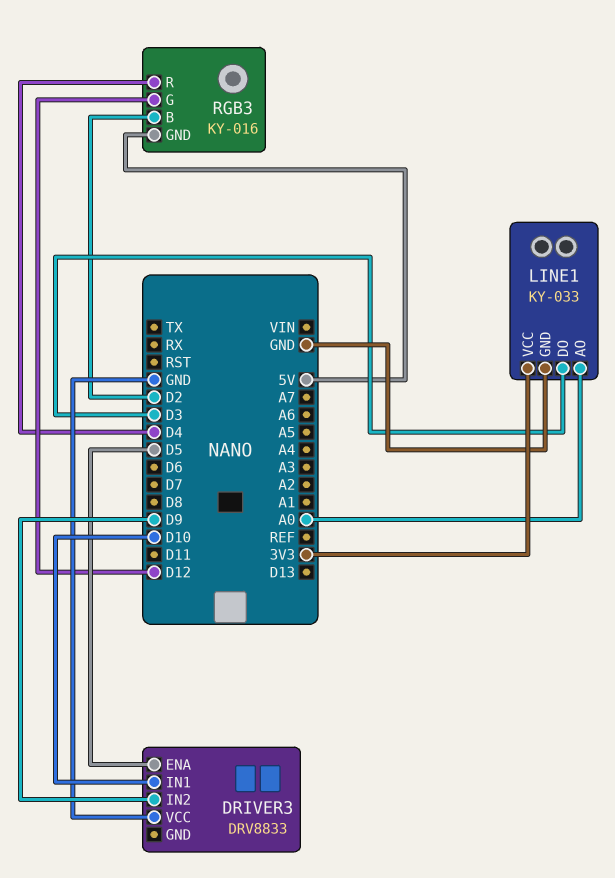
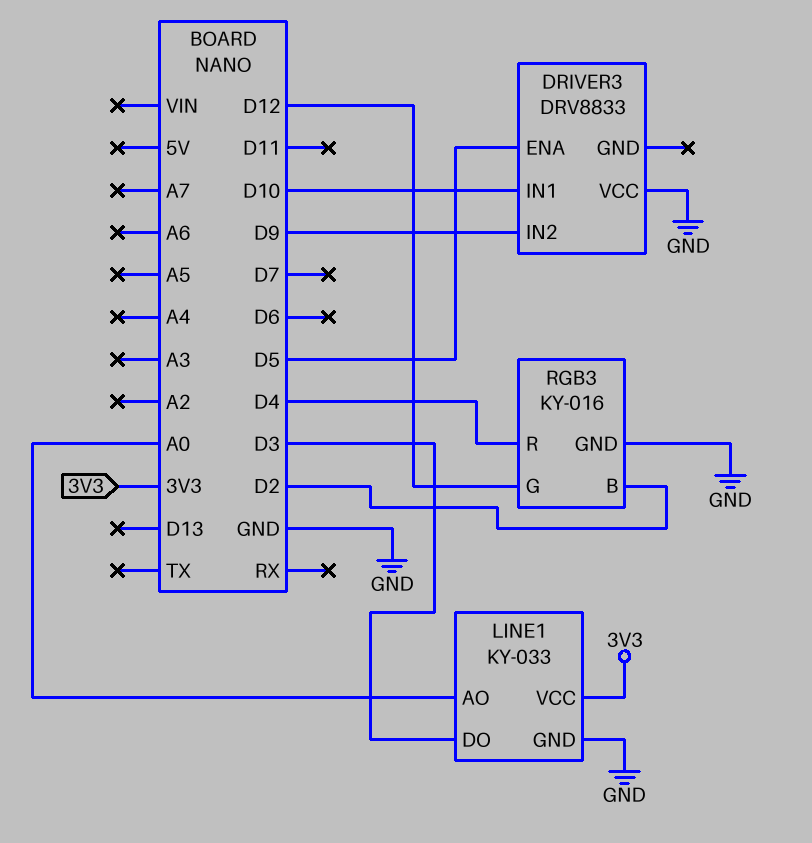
RGB3 pin GND: 5V -> GND

